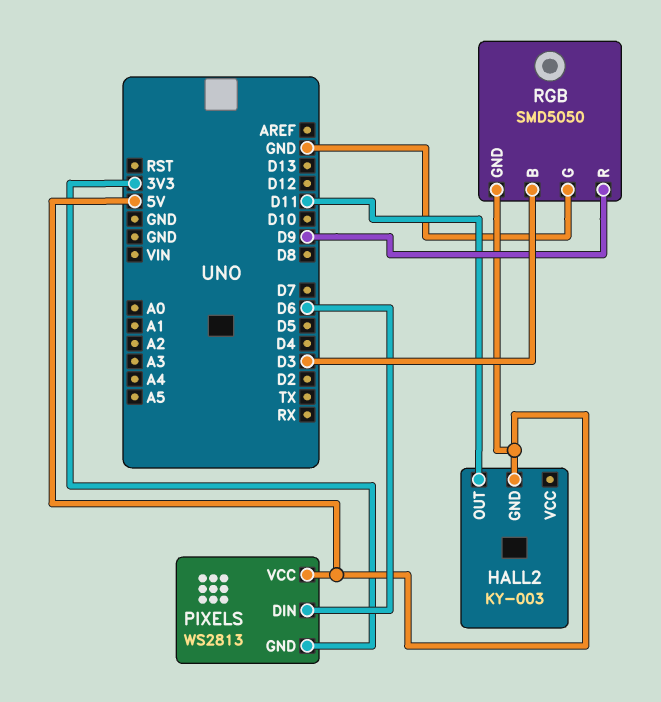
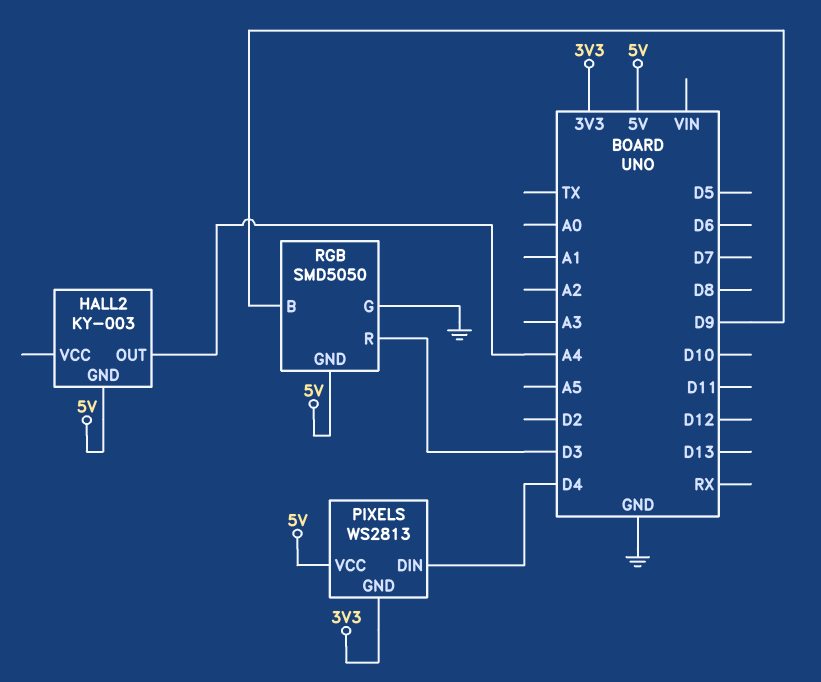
HALL2 pin OUT: D11 -> A4
PIXELS pin DIN: D6 -> D4
RGB pin B: D3 -> D9
RGB pin R: D9 -> D3

